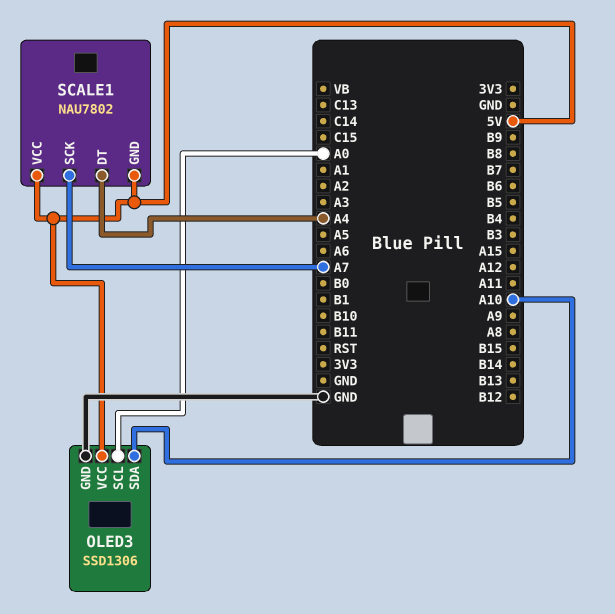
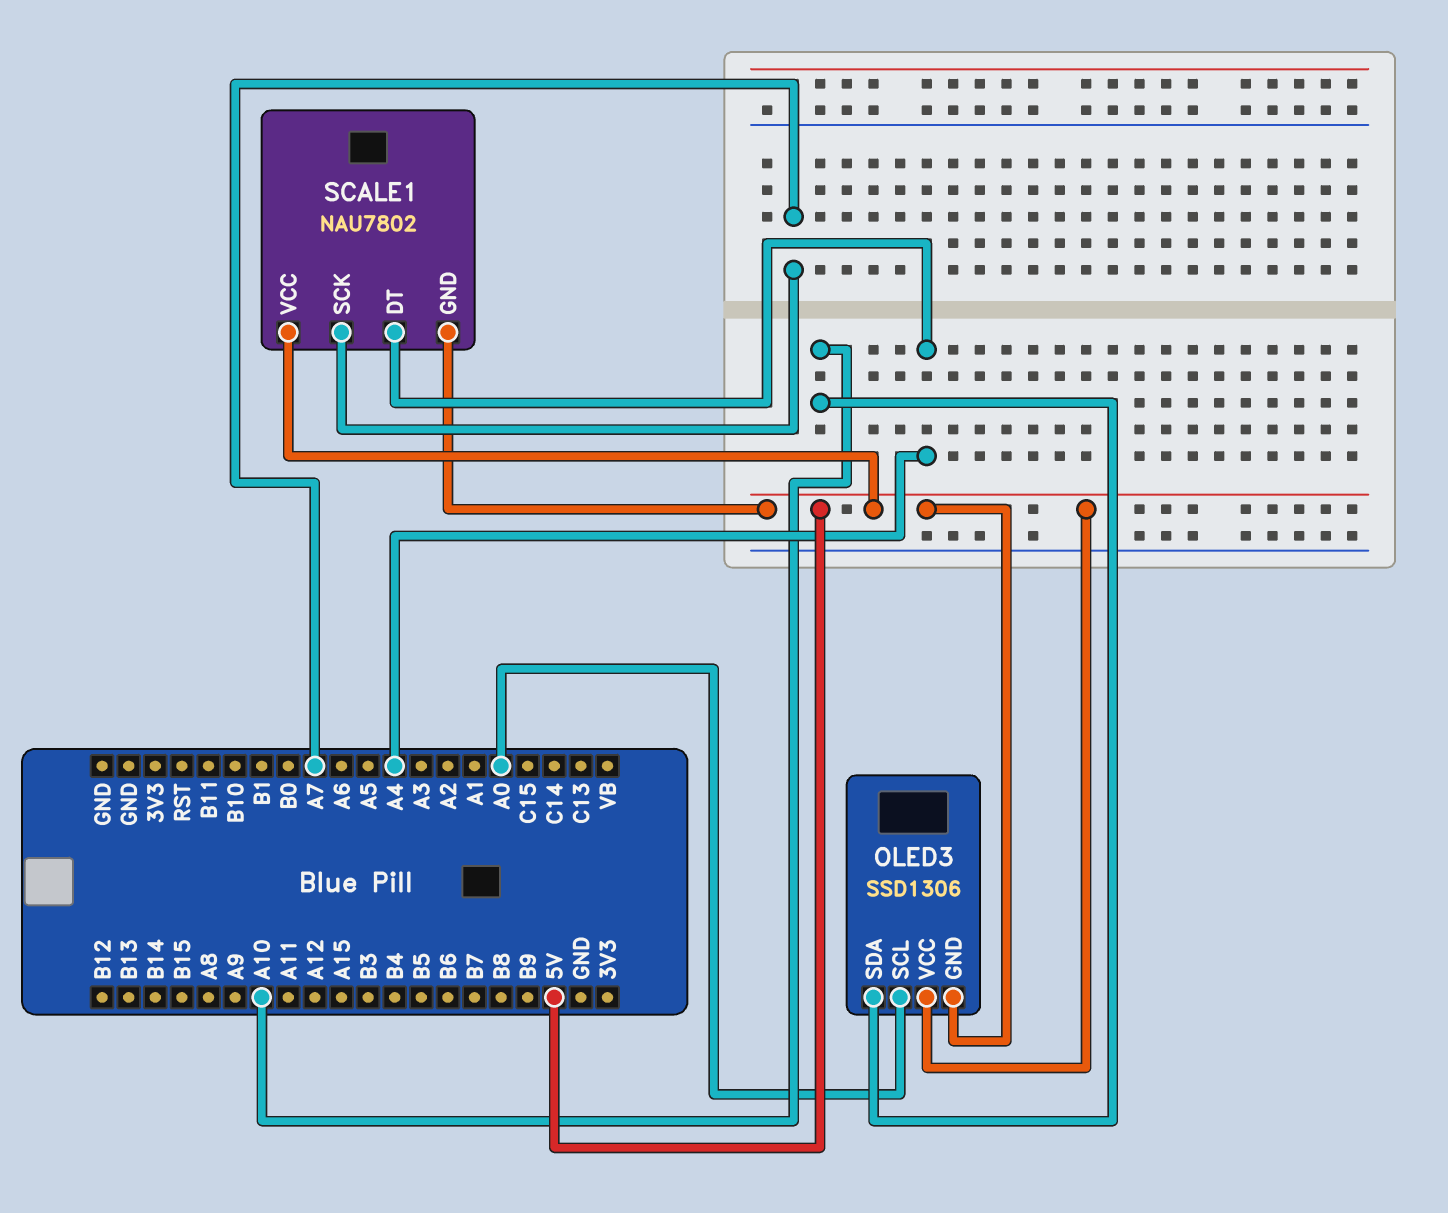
OLED3 pin GND: GND -> 5V

